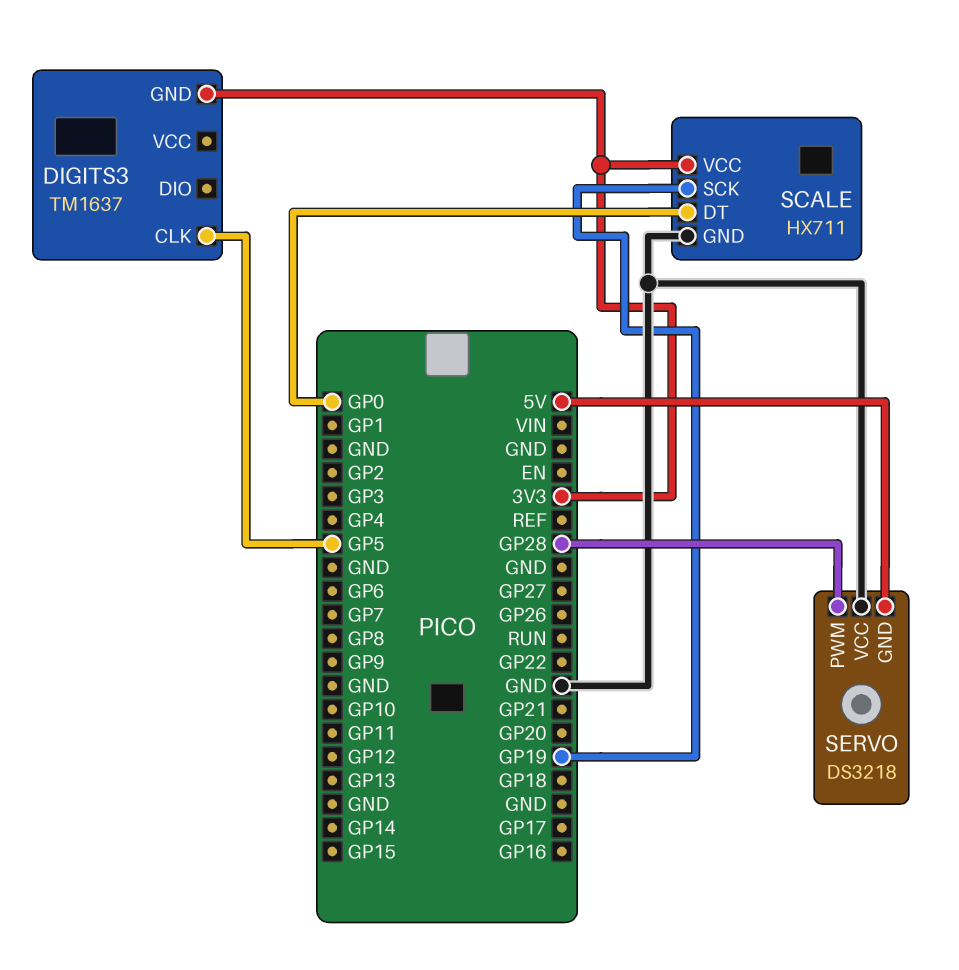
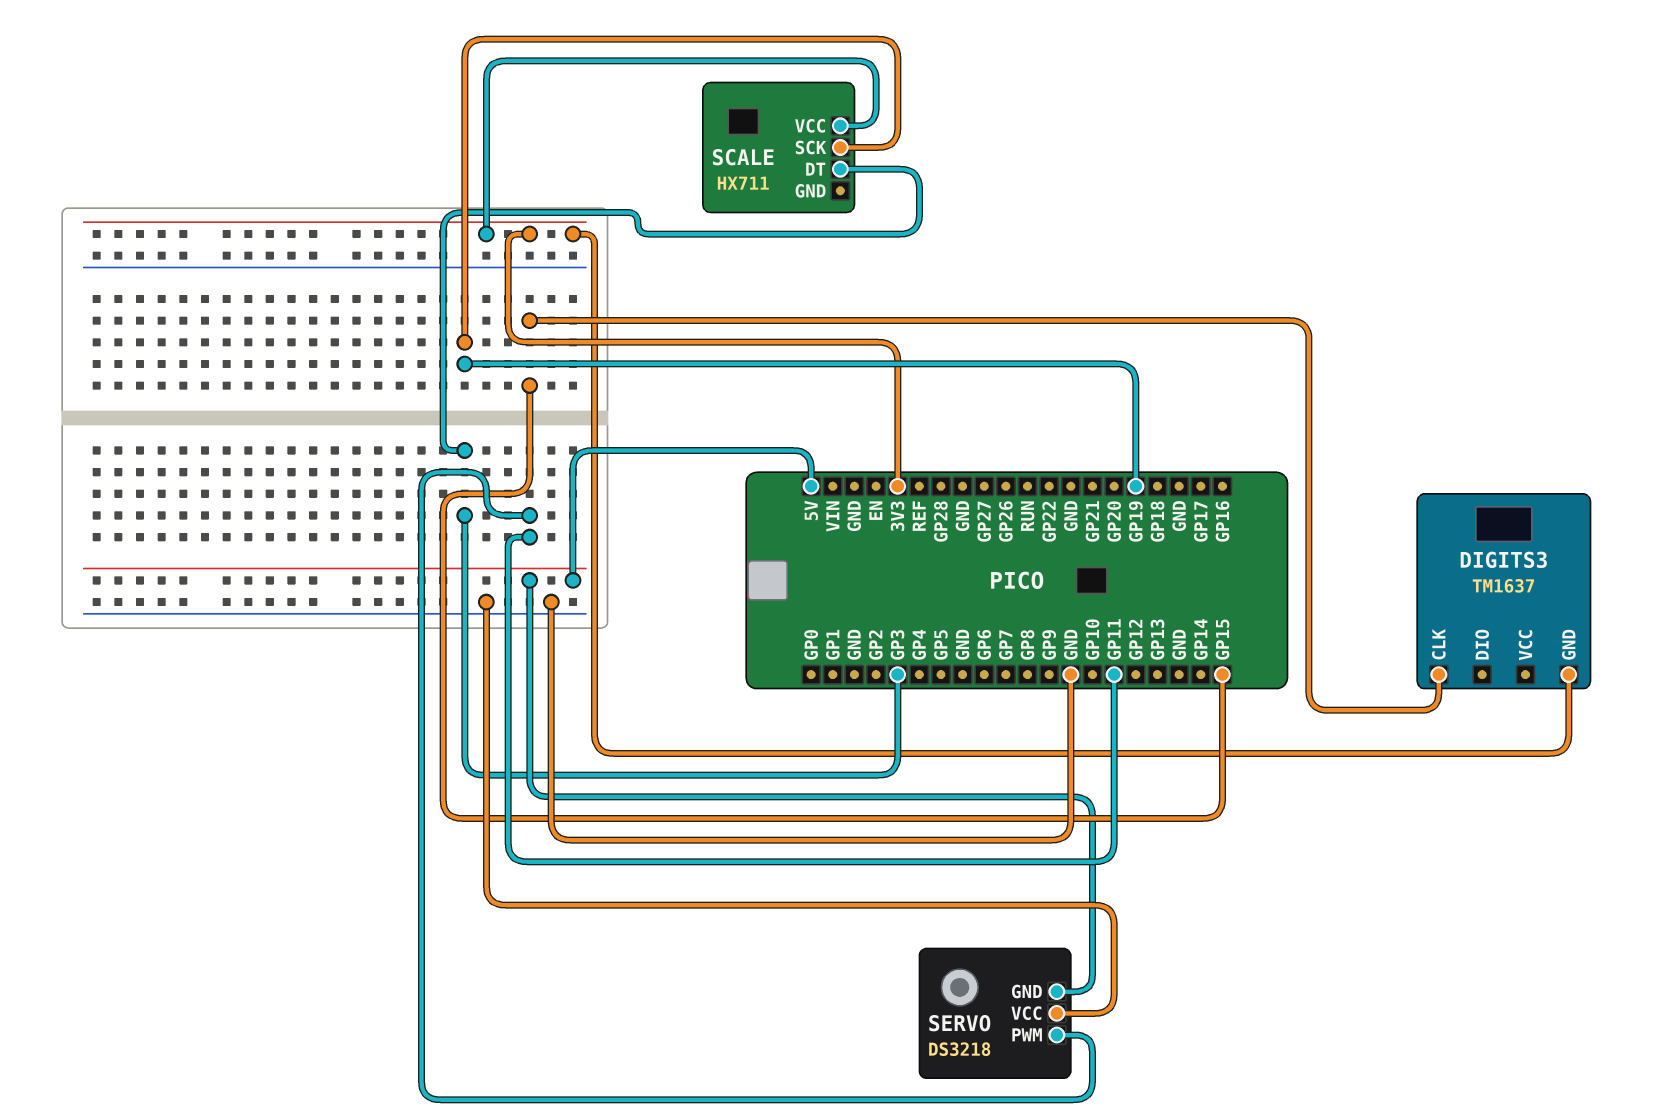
DIGITS3 pin CLK: GP5 -> GP15
SCALE pin DT: GP0 -> GP3
SCALE pin GND: GND -> none
SERVO pin PWM: GP28 -> GP11

